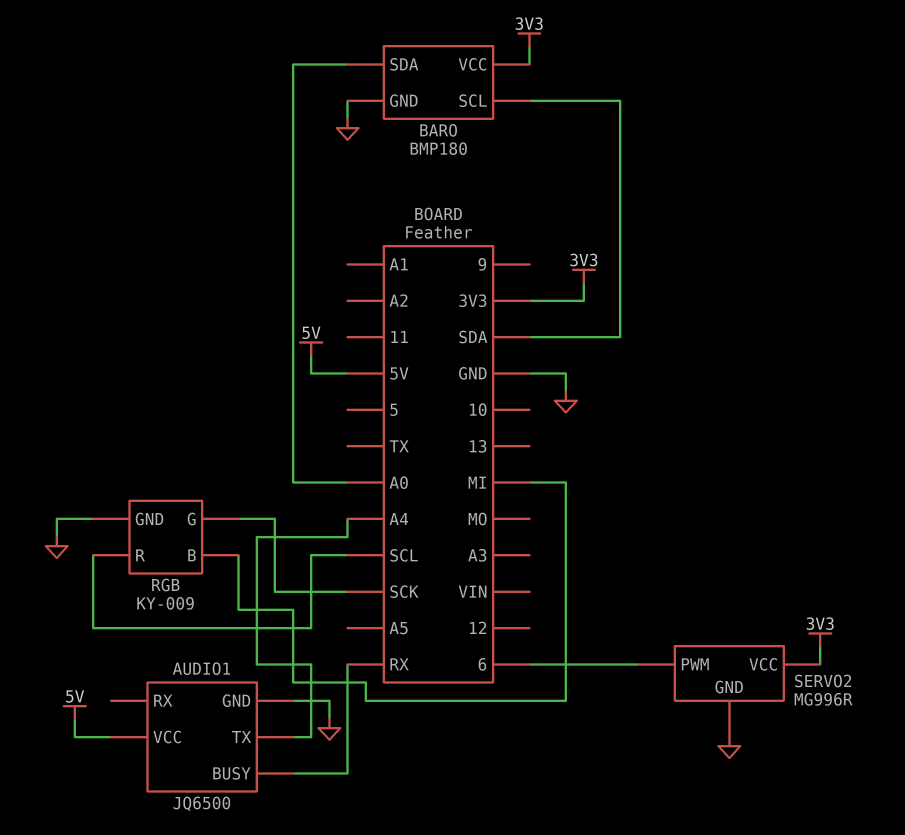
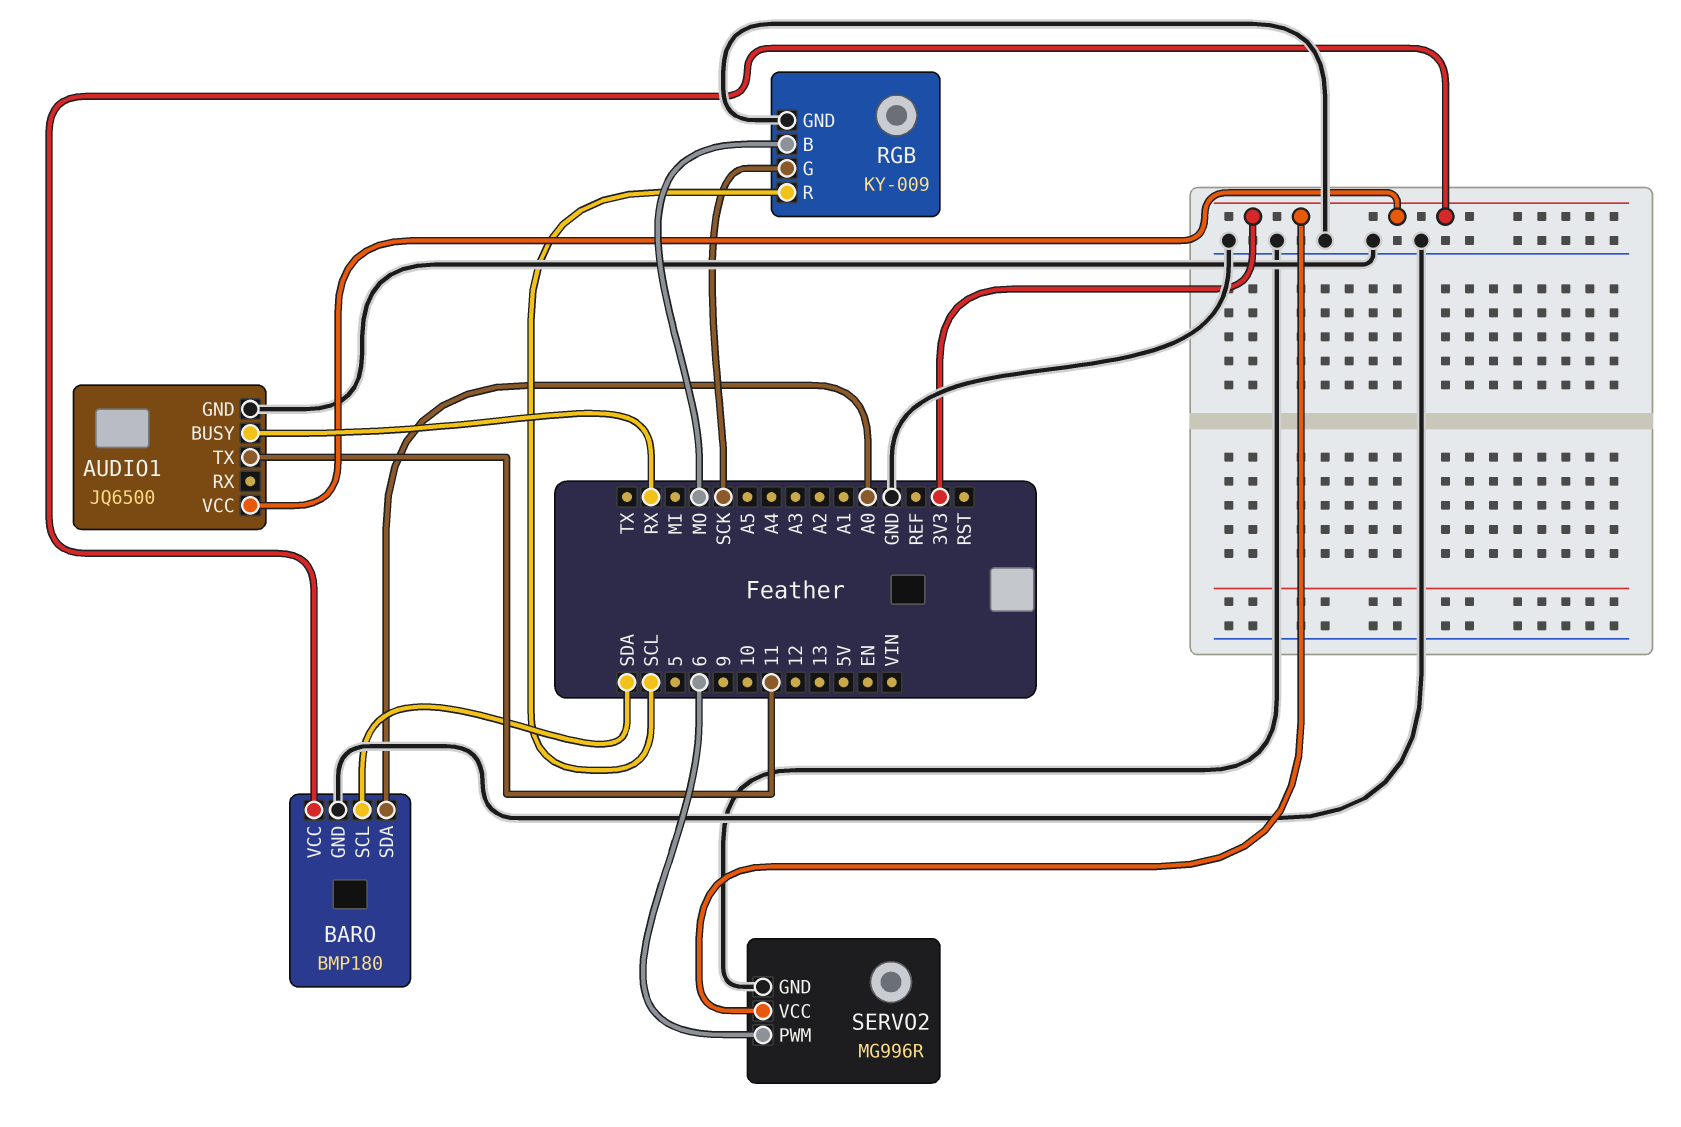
AUDIO1 pin TX: A4 -> 11
AUDIO1 pin VCC: 5V -> 3V3
RGB pin B: MI -> MO

